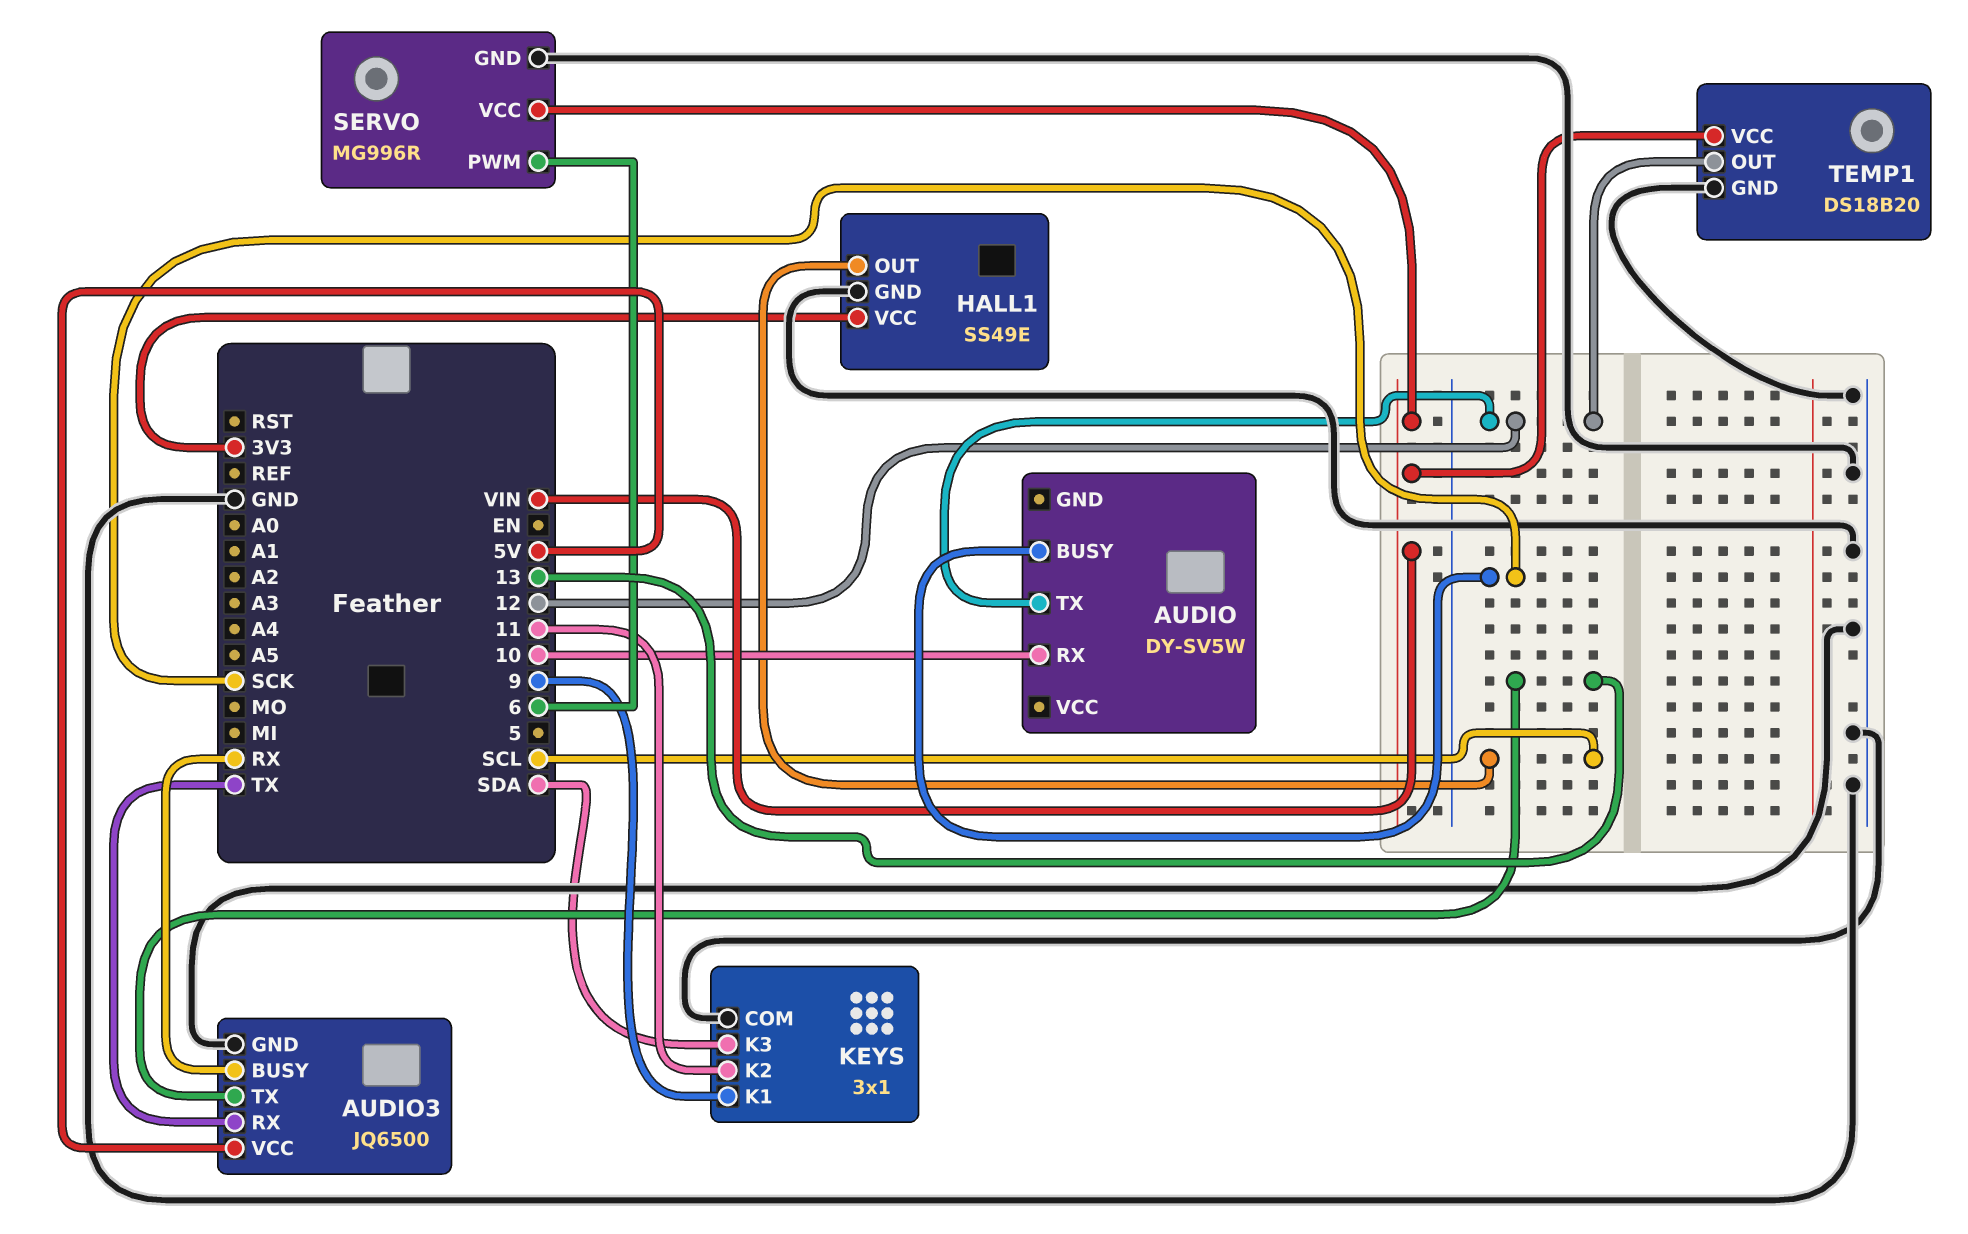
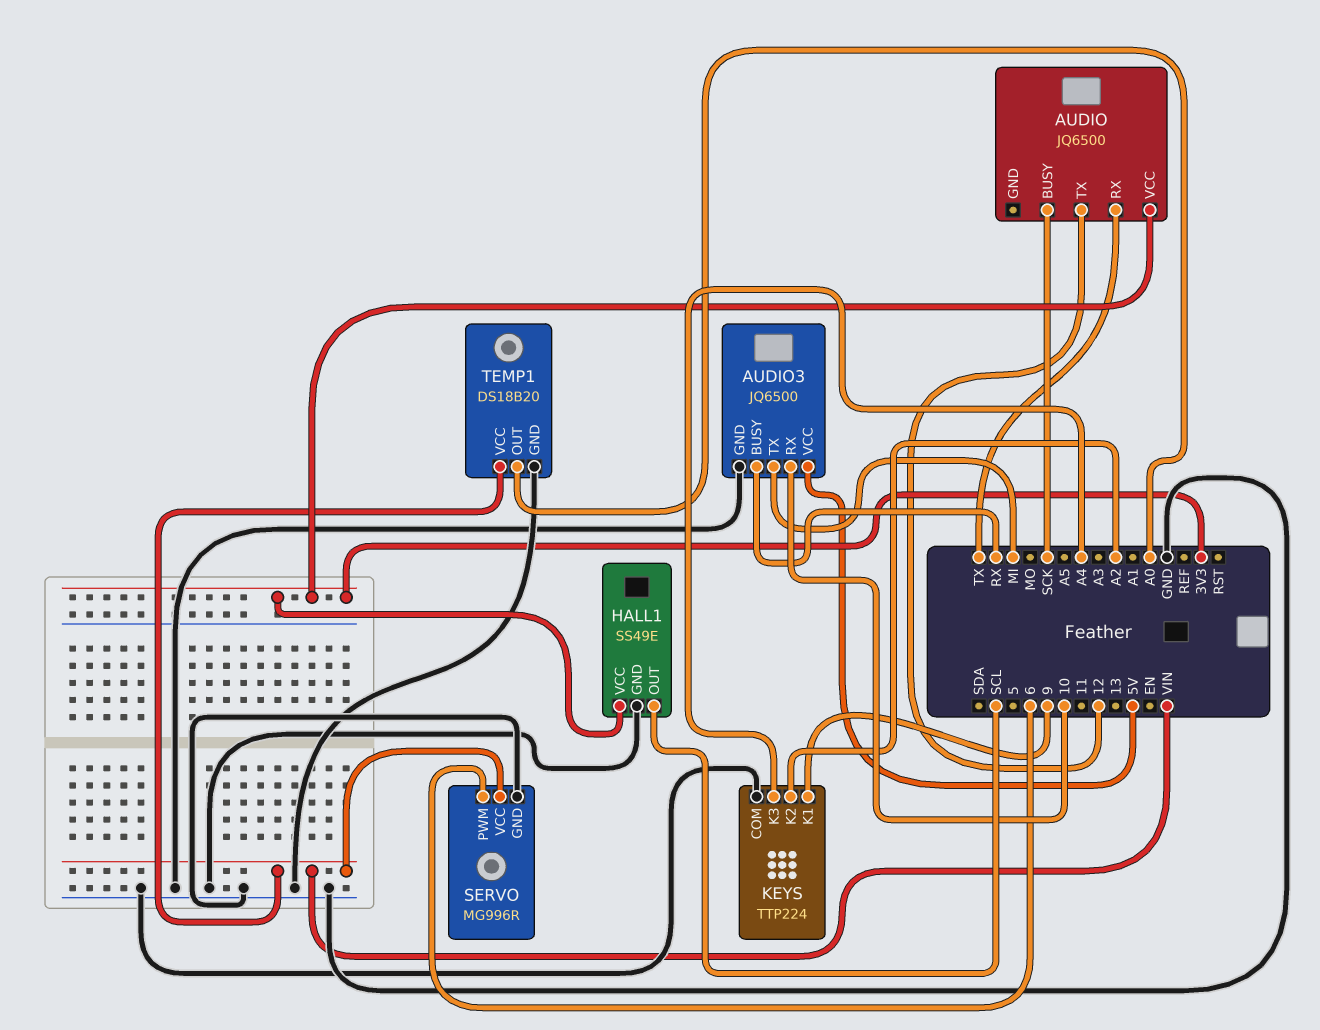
AUDIO: DY-SV5W -> JQ6500
AUDIO pin RX: 10 -> TX
AUDIO pin VCC: none -> 3V3
AUDIO3 pin RX: TX -> 10
AUDIO3 pin TX: 13 -> MI
KEYS: 3x1 -> TTP224
KEYS pin K2: 11 -> A2
KEYS pin K3: SDA -> A4
TEMP1 pin OUT: 12 -> A0

